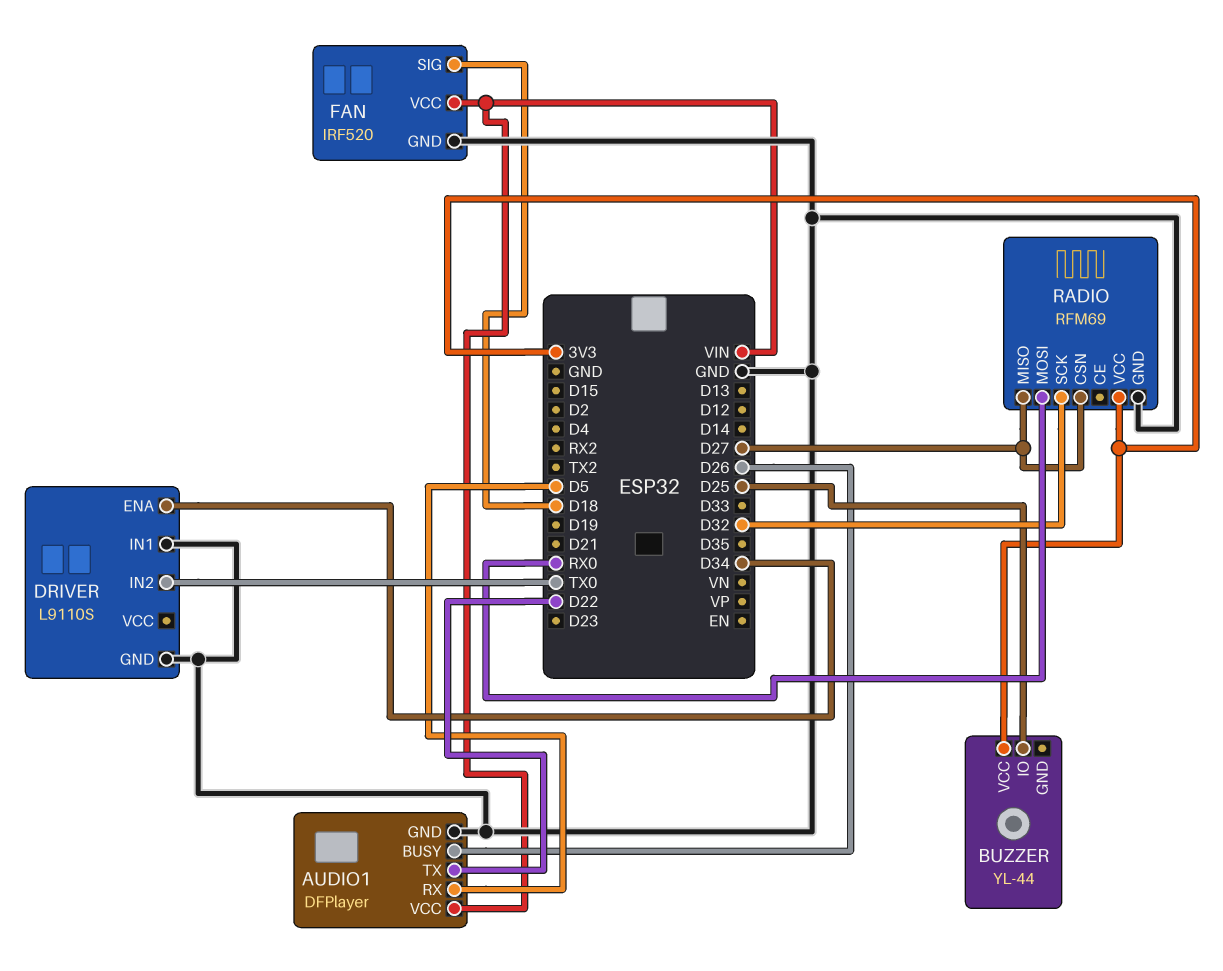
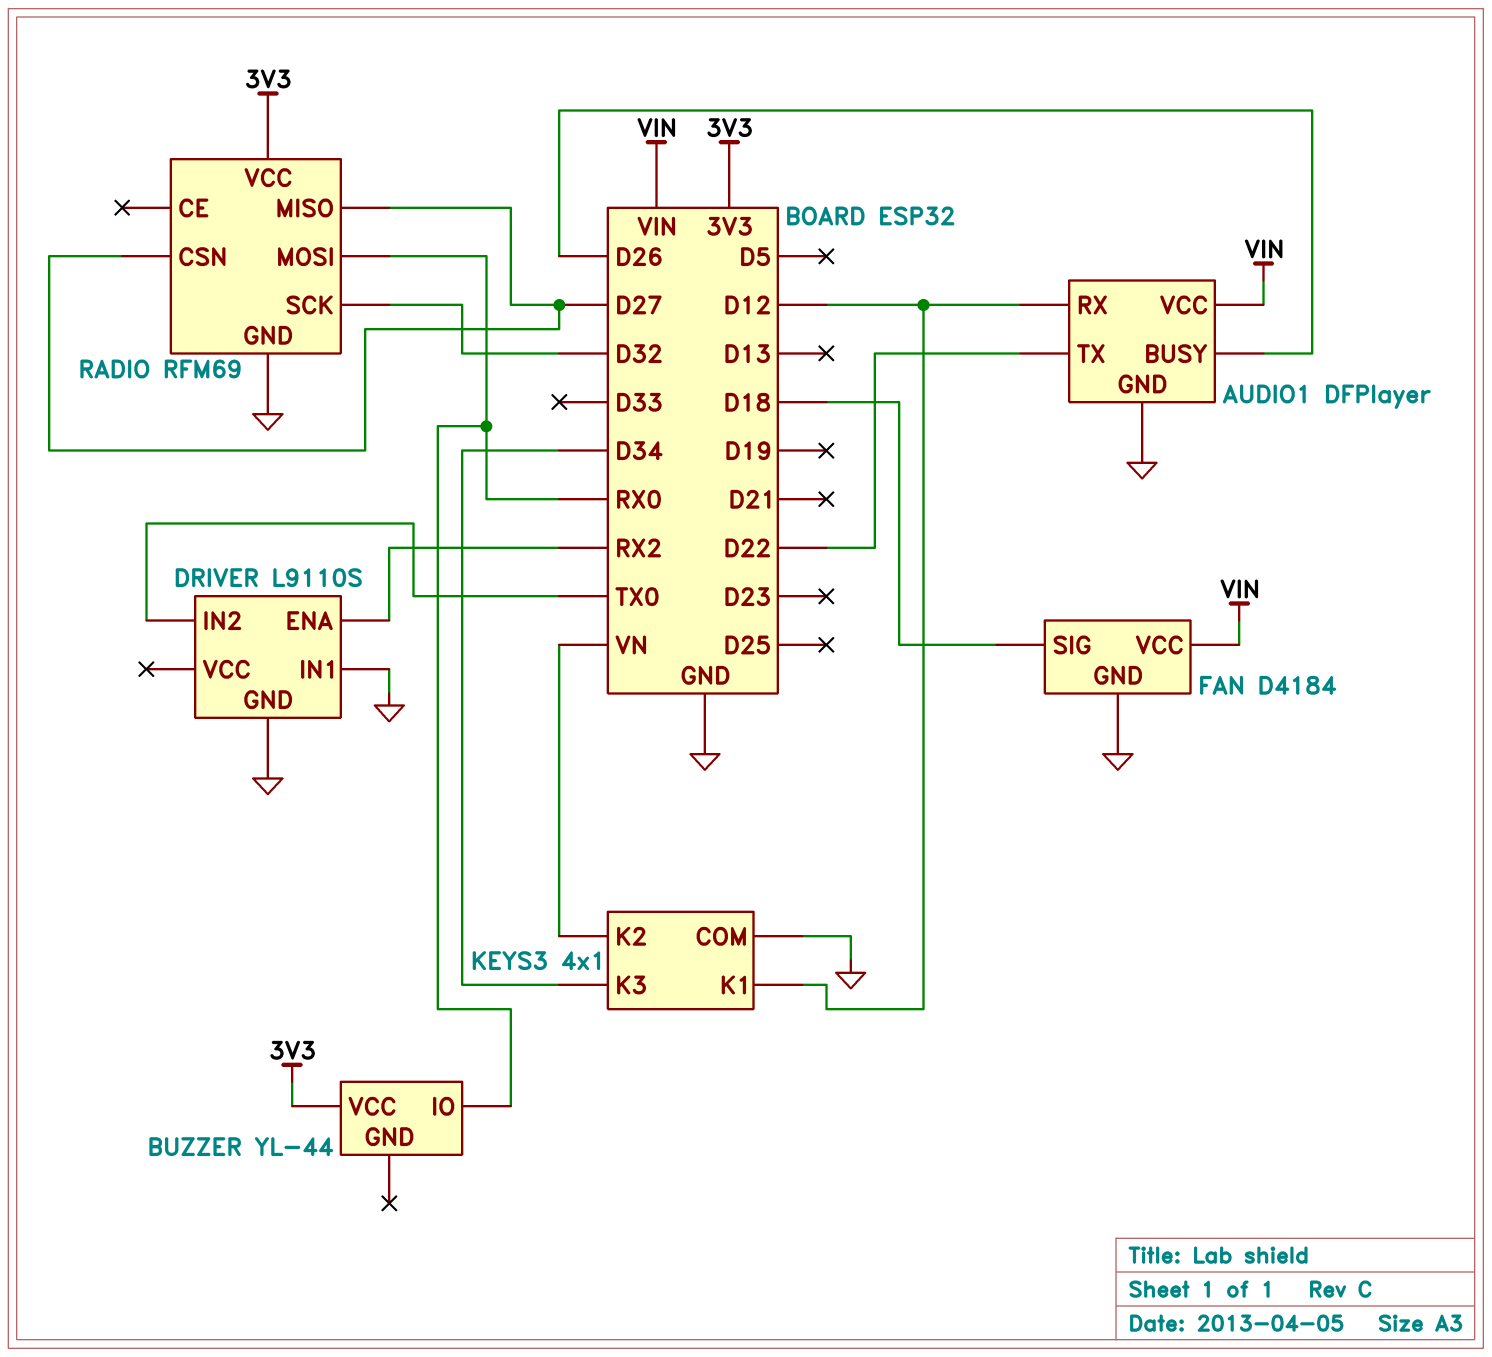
AUDIO1 pin RX: D5 -> D12
BUZZER pin IO: D25 -> RX0
DRIVER pin ENA: D34 -> RX2
FAN: IRF520 -> D4184
KEYS3: none -> 4x1
KEYS3 pin COM: none -> GND
KEYS3 pin K1: none -> D12
KEYS3 pin K2: none -> VN
KEYS3 pin K3: none -> D34

